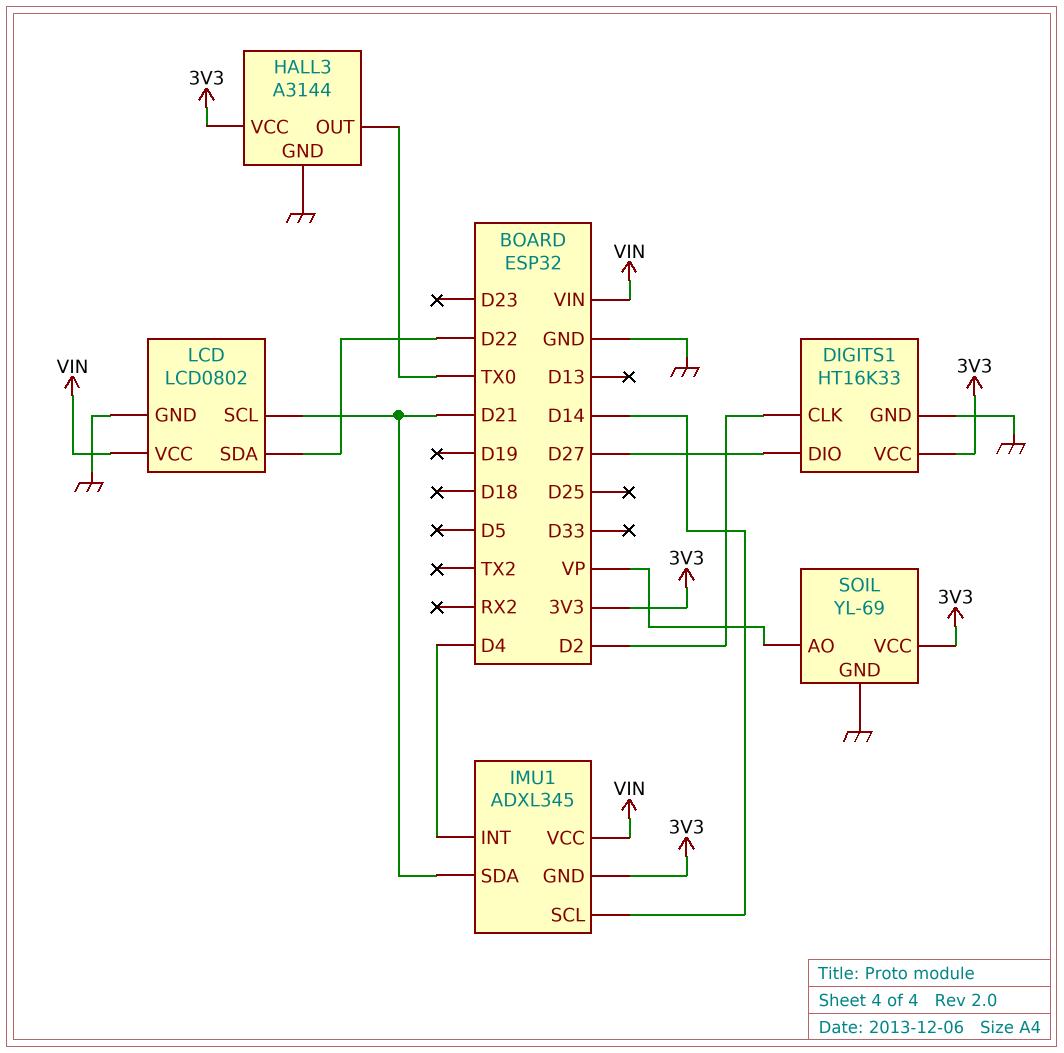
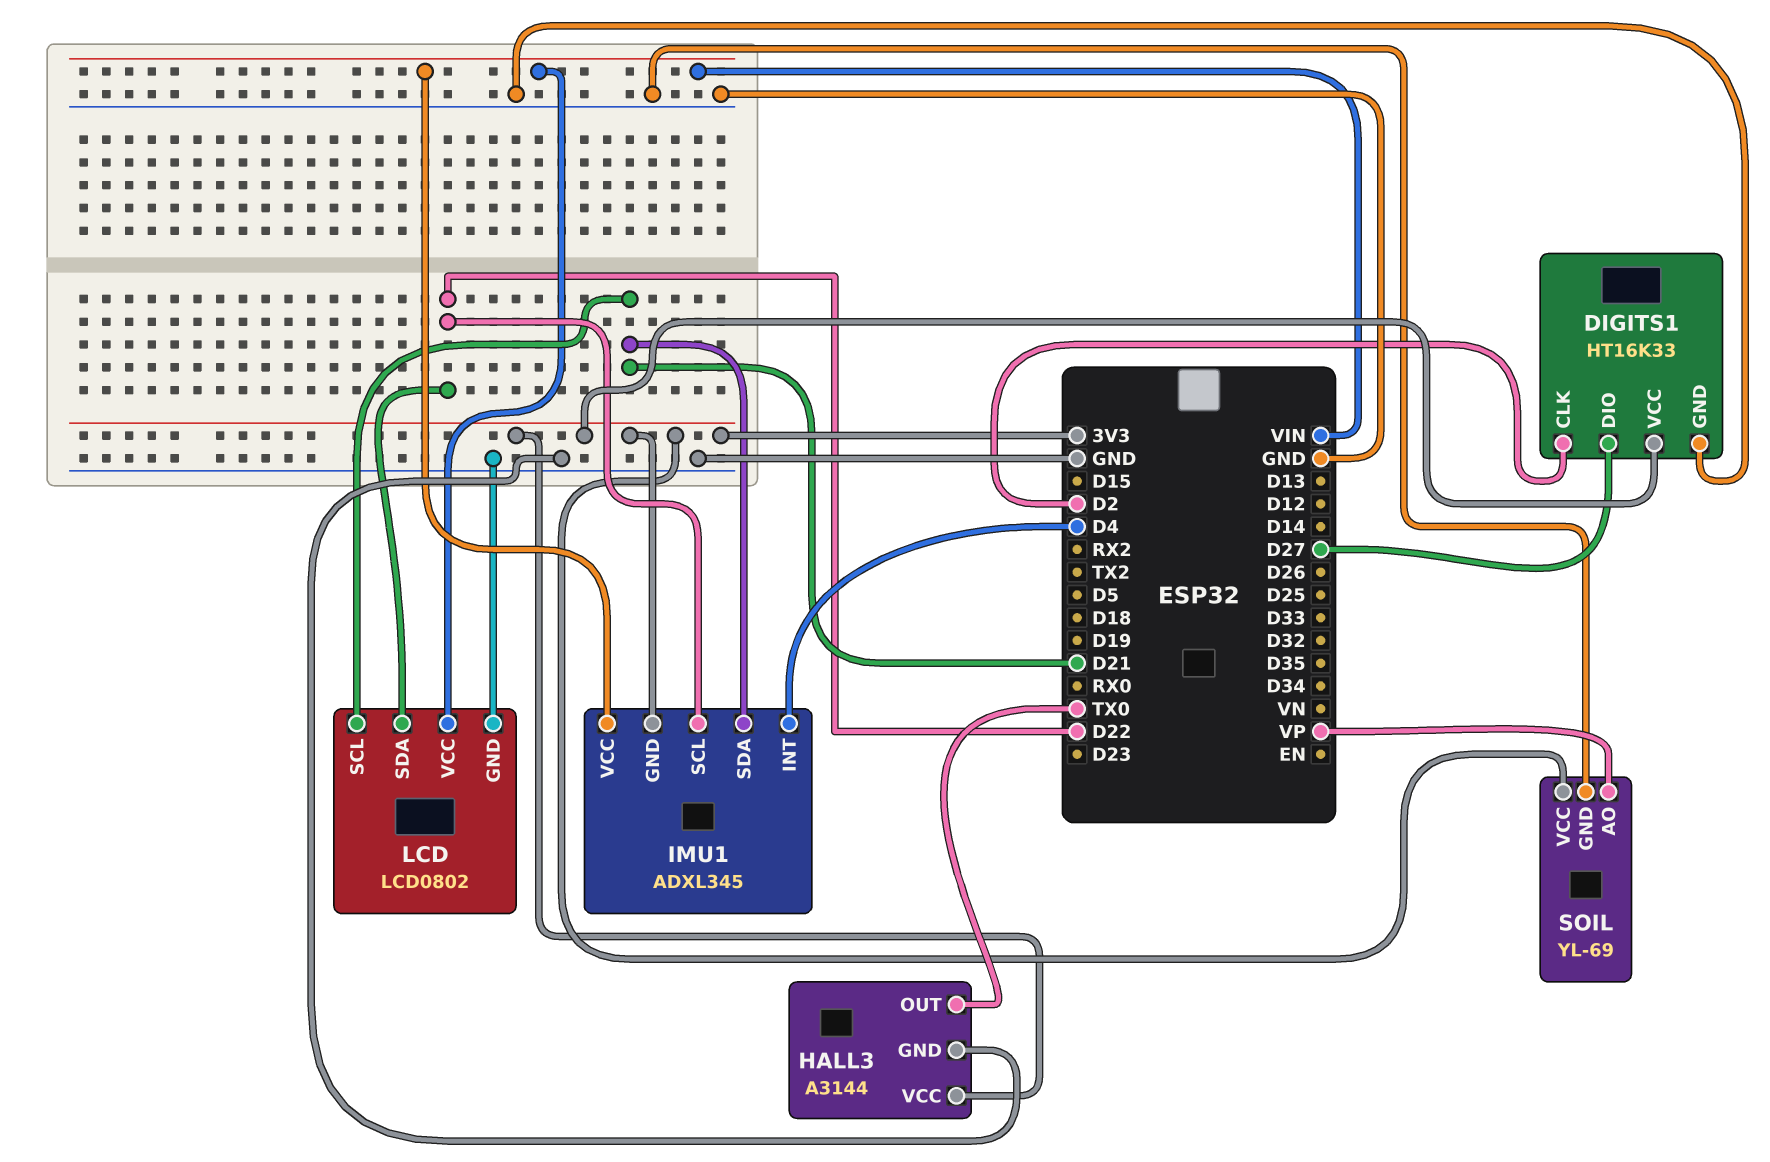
IMU1 pin SCL: D14 -> D22

